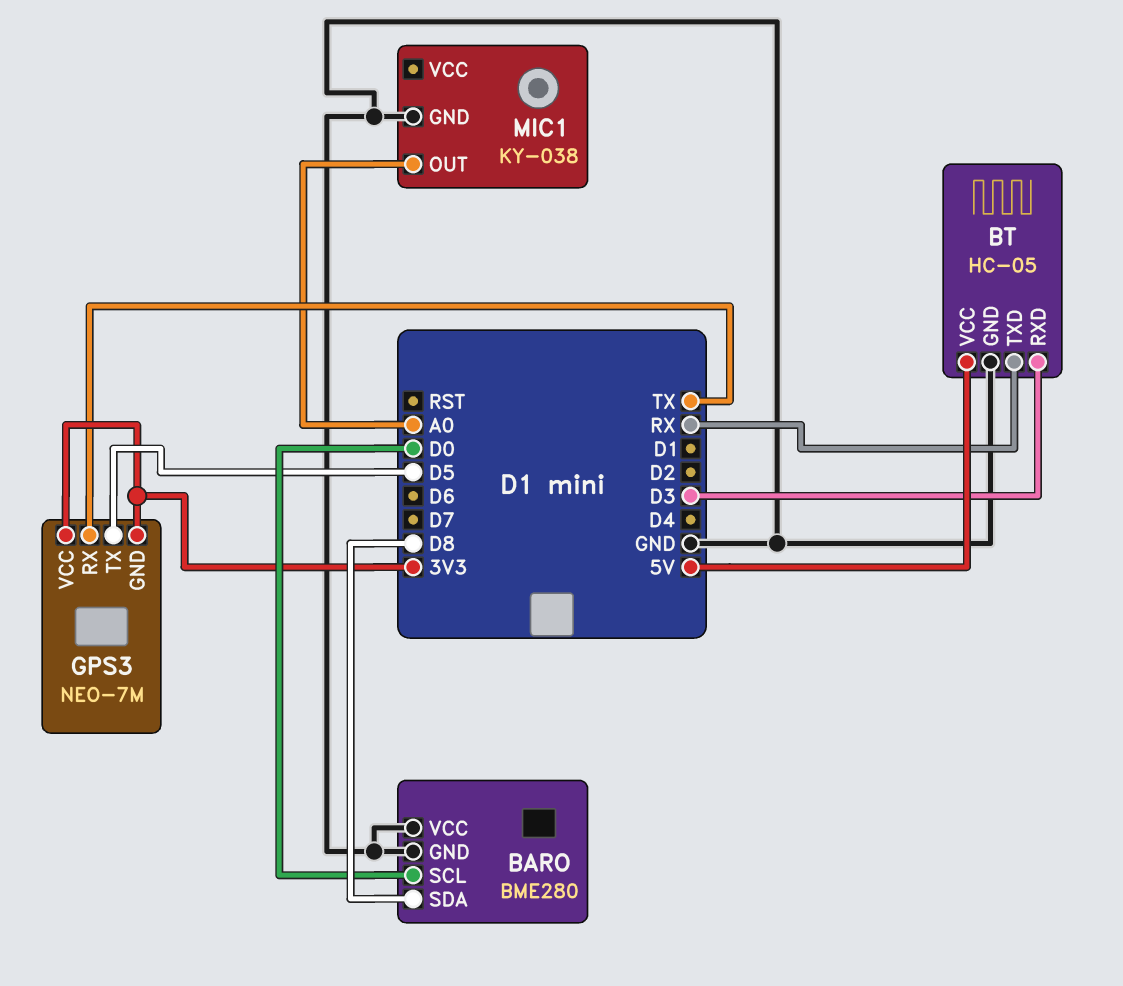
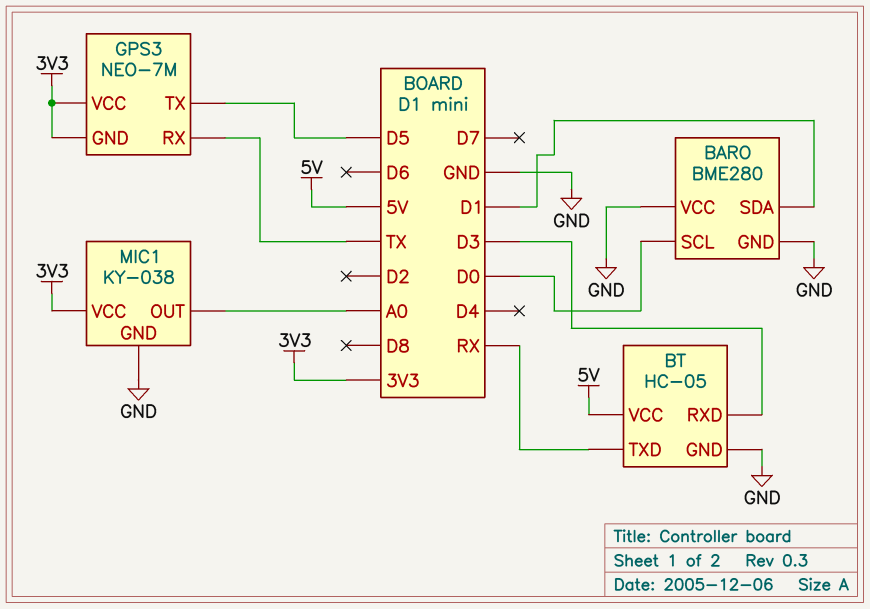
BARO pin SDA: D8 -> D1
MIC1 pin VCC: none -> 3V3

